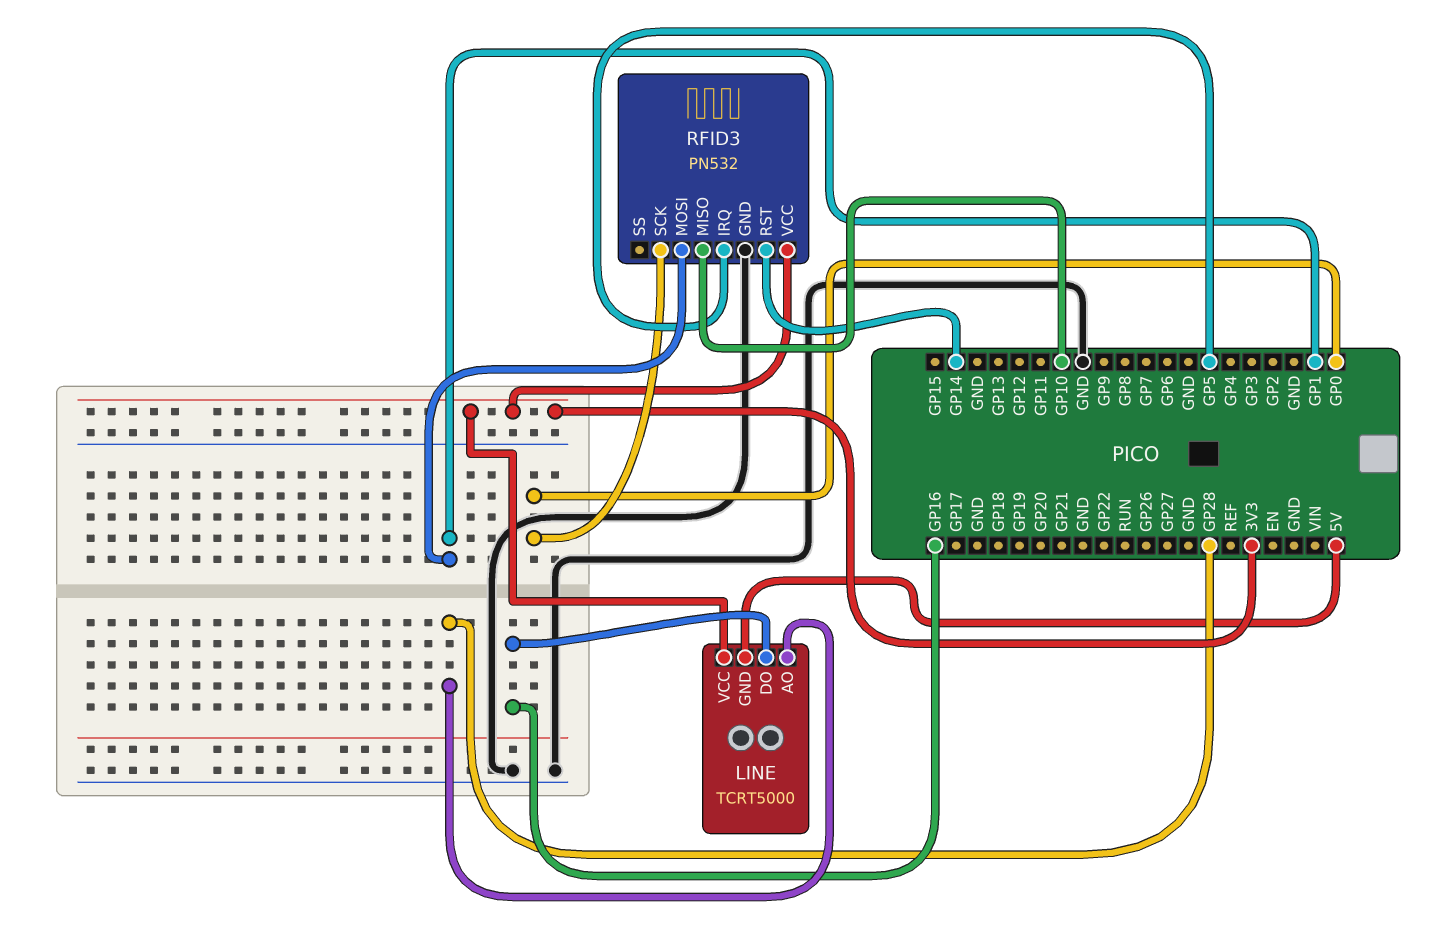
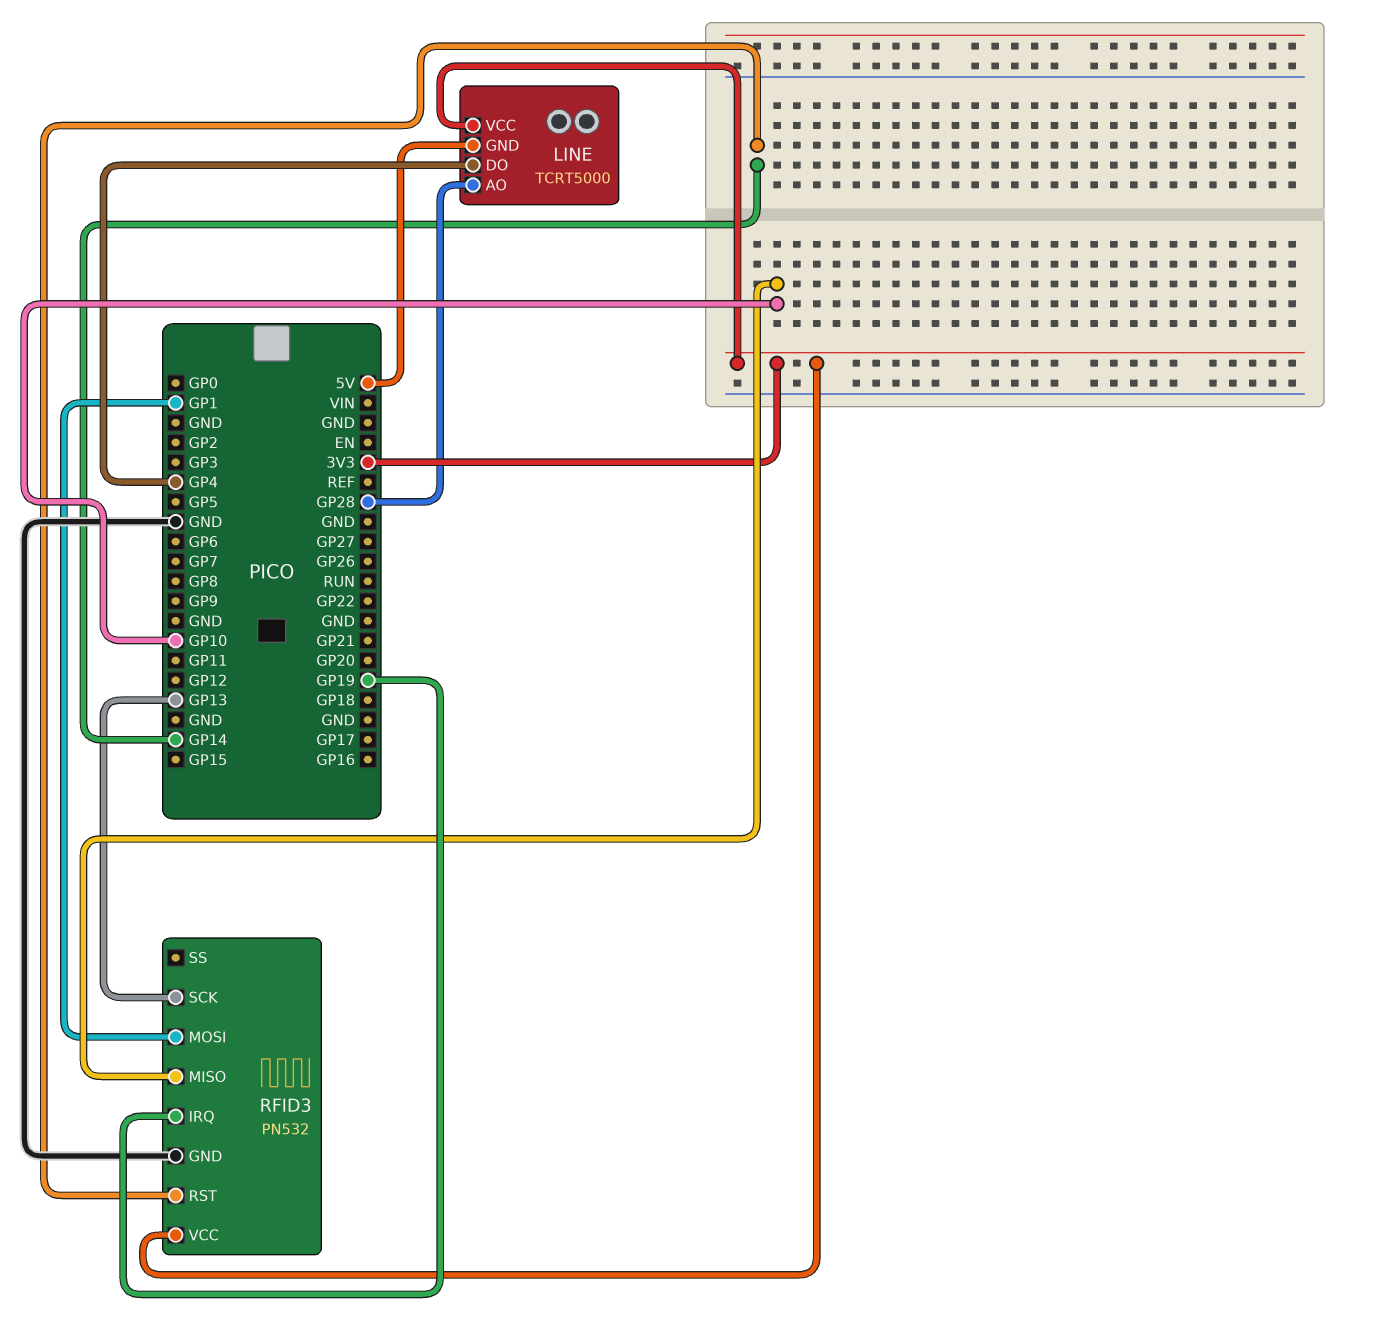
LINE pin DO: GP16 -> GP4
RFID3 pin IRQ: GP5 -> GP19
RFID3 pin SCK: GP0 -> GP13

